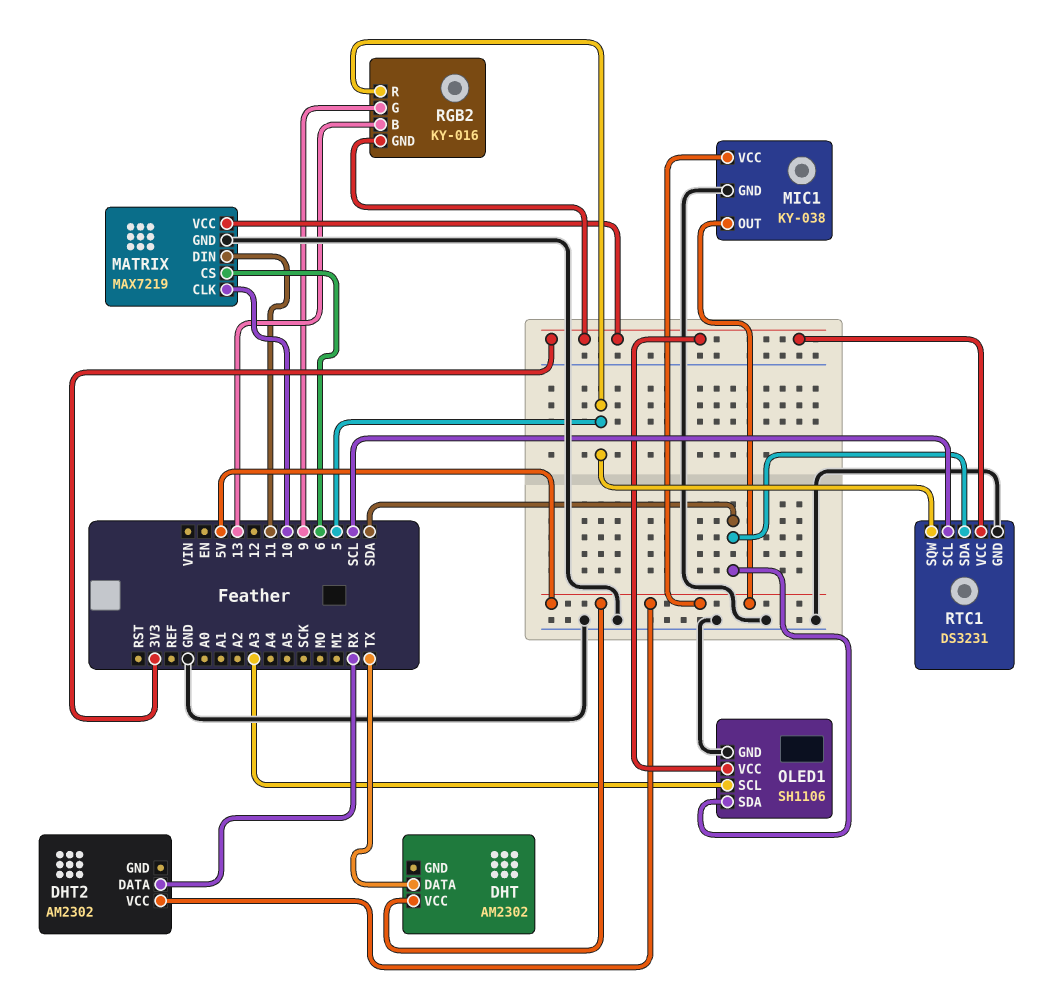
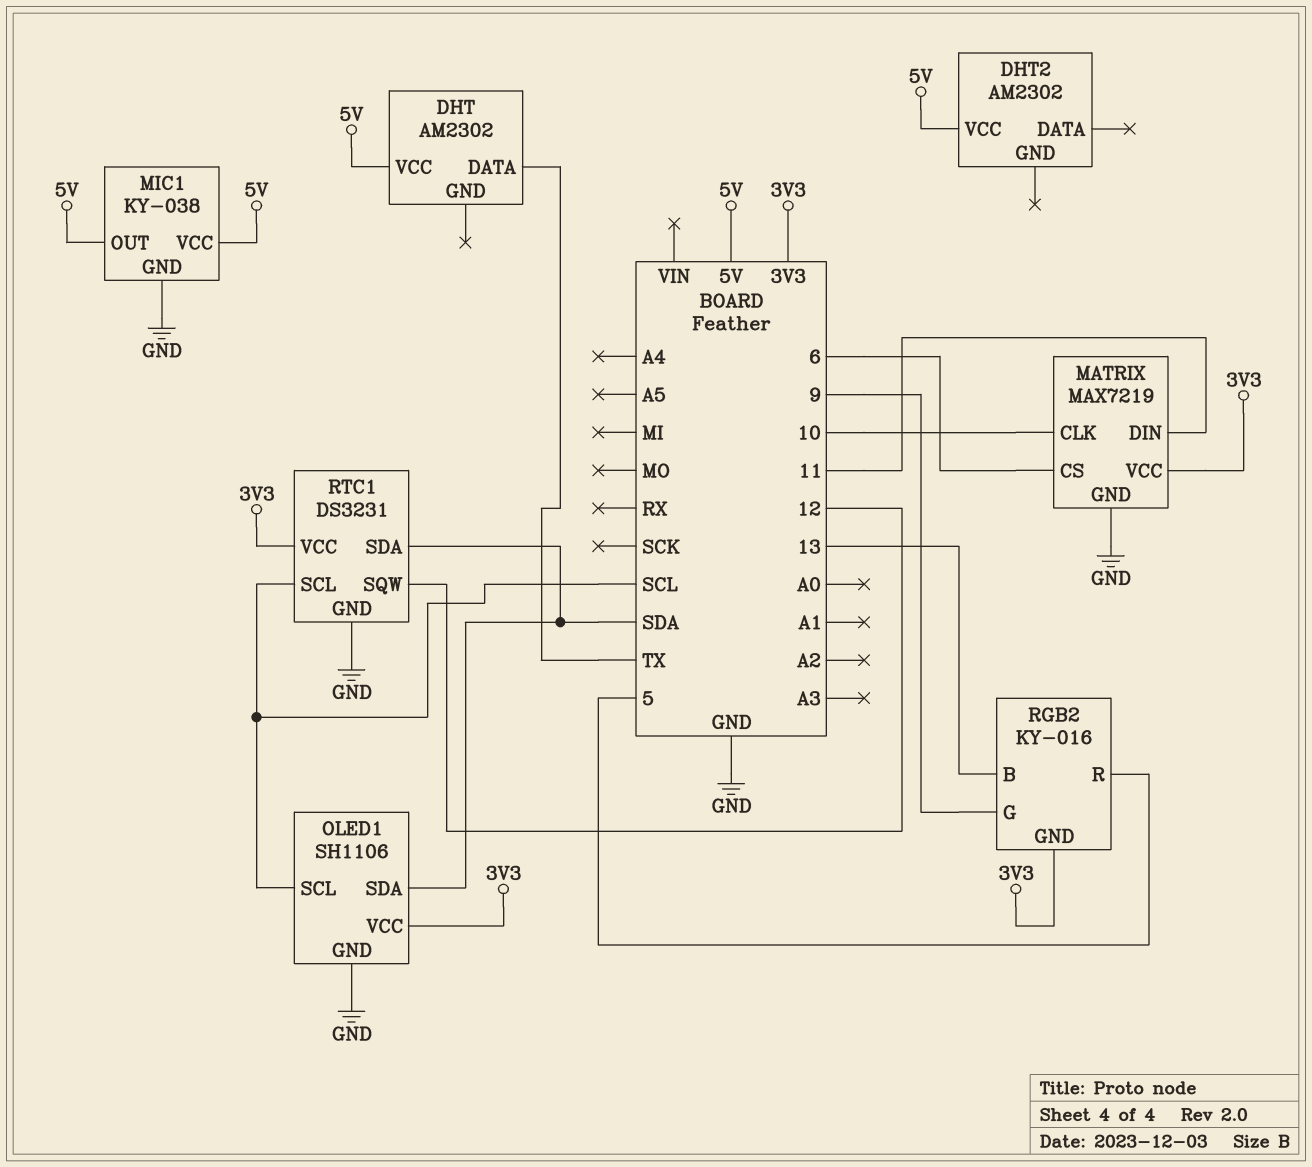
DHT2 pin DATA: RX -> none
OLED1 pin SCL: A3 -> SCL
RTC1 pin SQW: 5 -> 12

